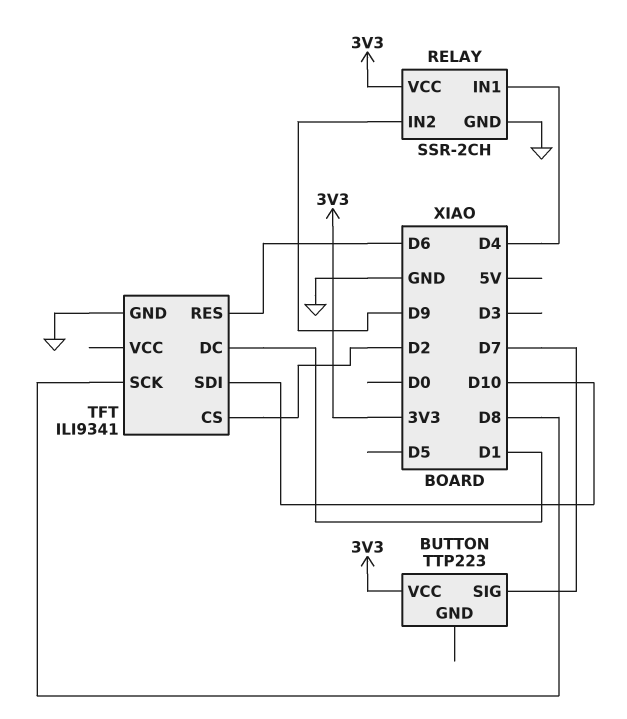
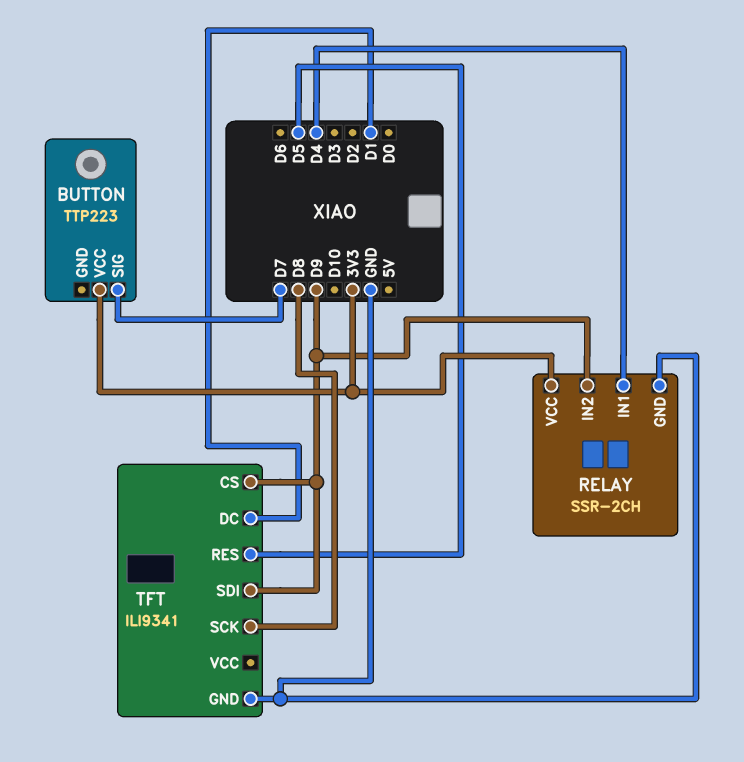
TFT pin CS: D2 -> D9
TFT pin RES: D6 -> D5
TFT pin SDI: D10 -> D9

